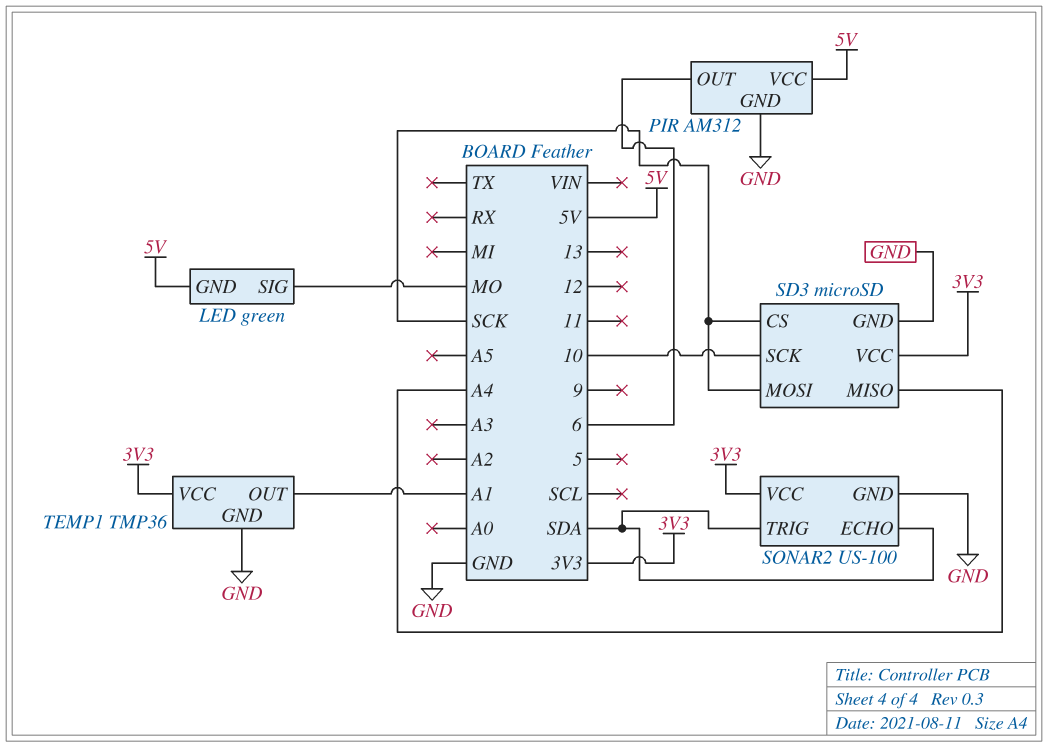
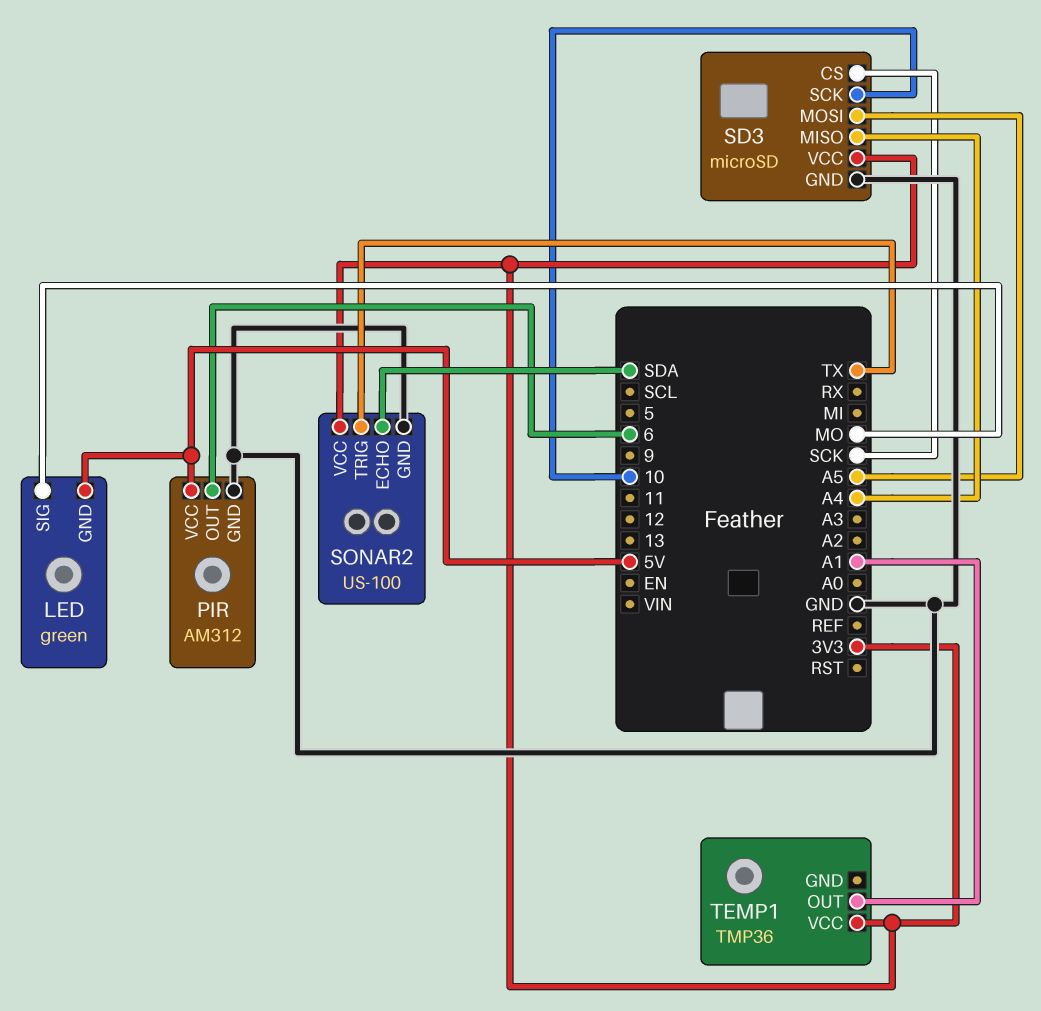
SD3 pin MOSI: SCK -> A5
SONAR2 pin TRIG: SDA -> TX
TEMP1 pin GND: GND -> none

